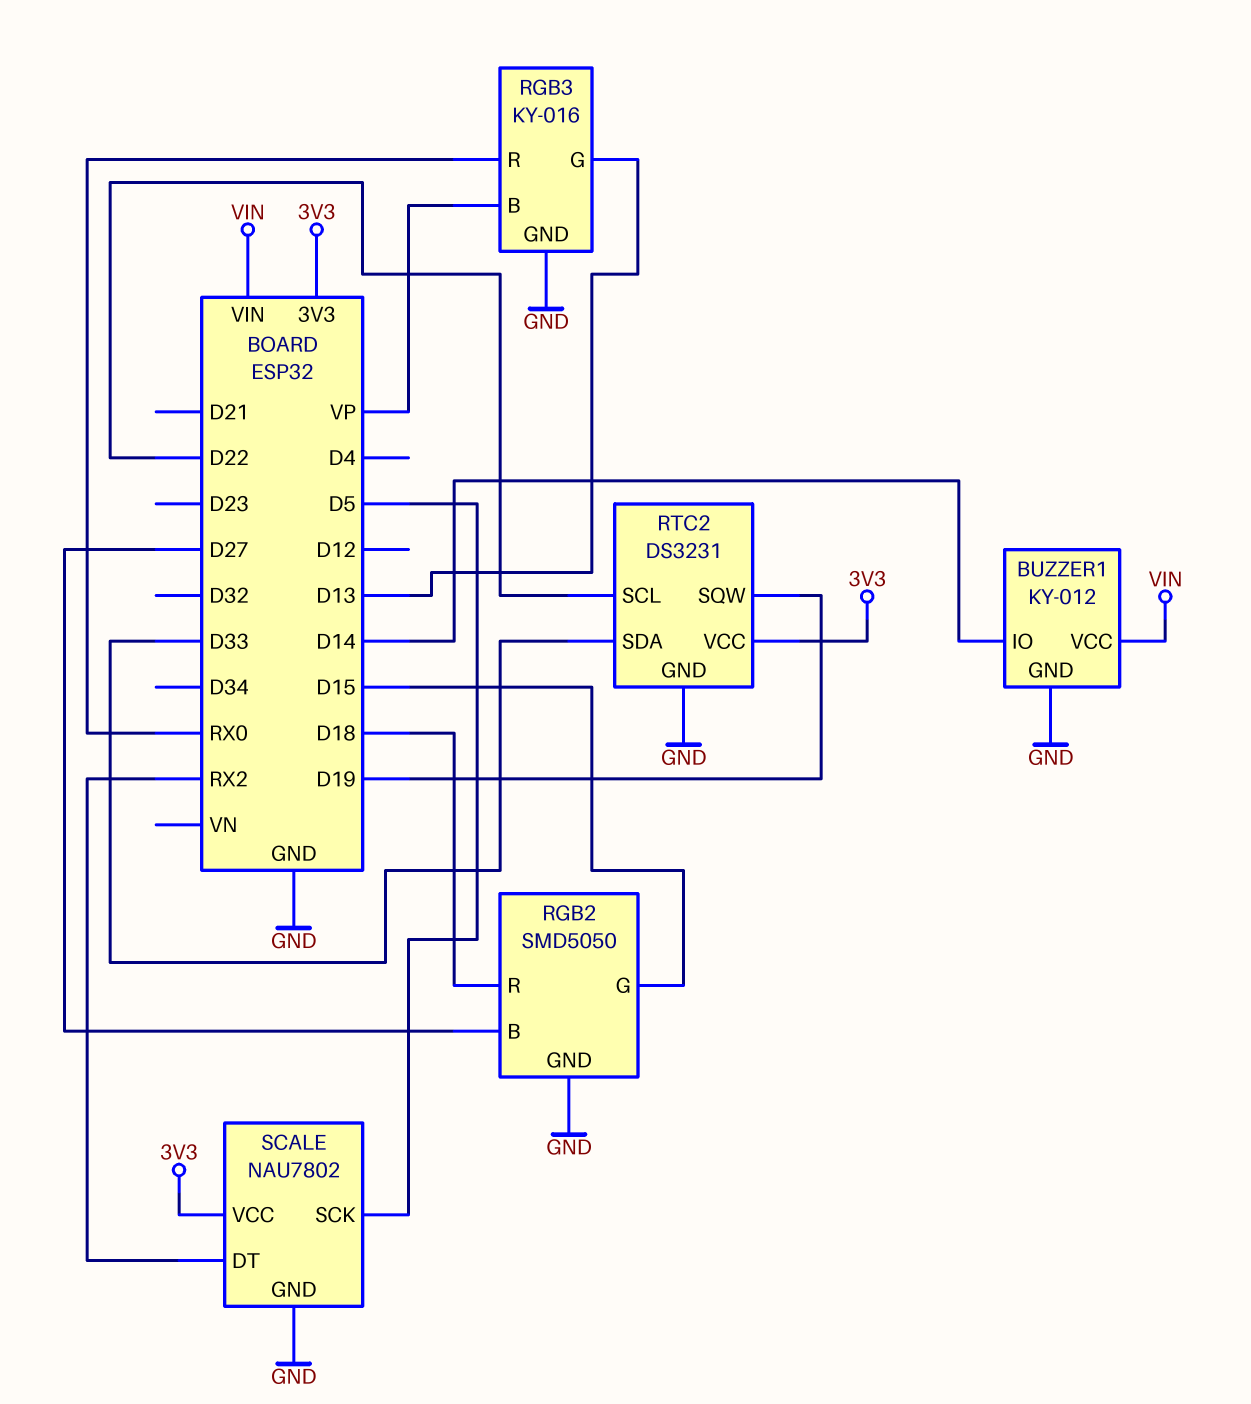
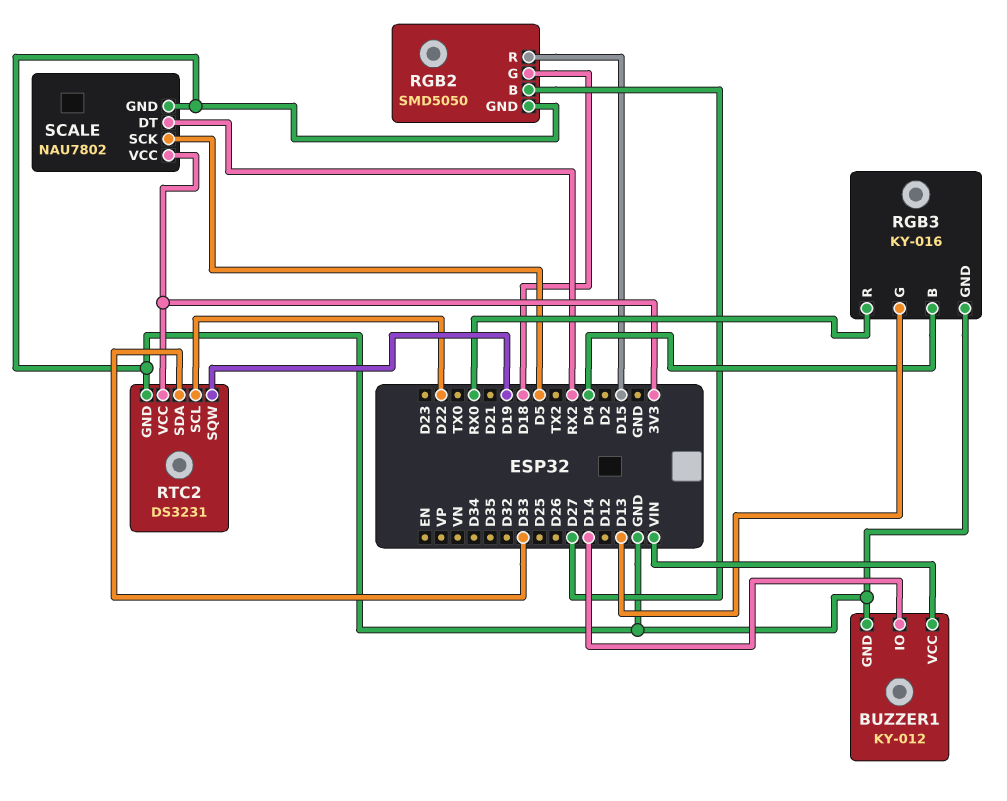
RGB2 pin G: D15 -> D18
RGB2 pin R: D18 -> D15
RGB3 pin B: VP -> D4

